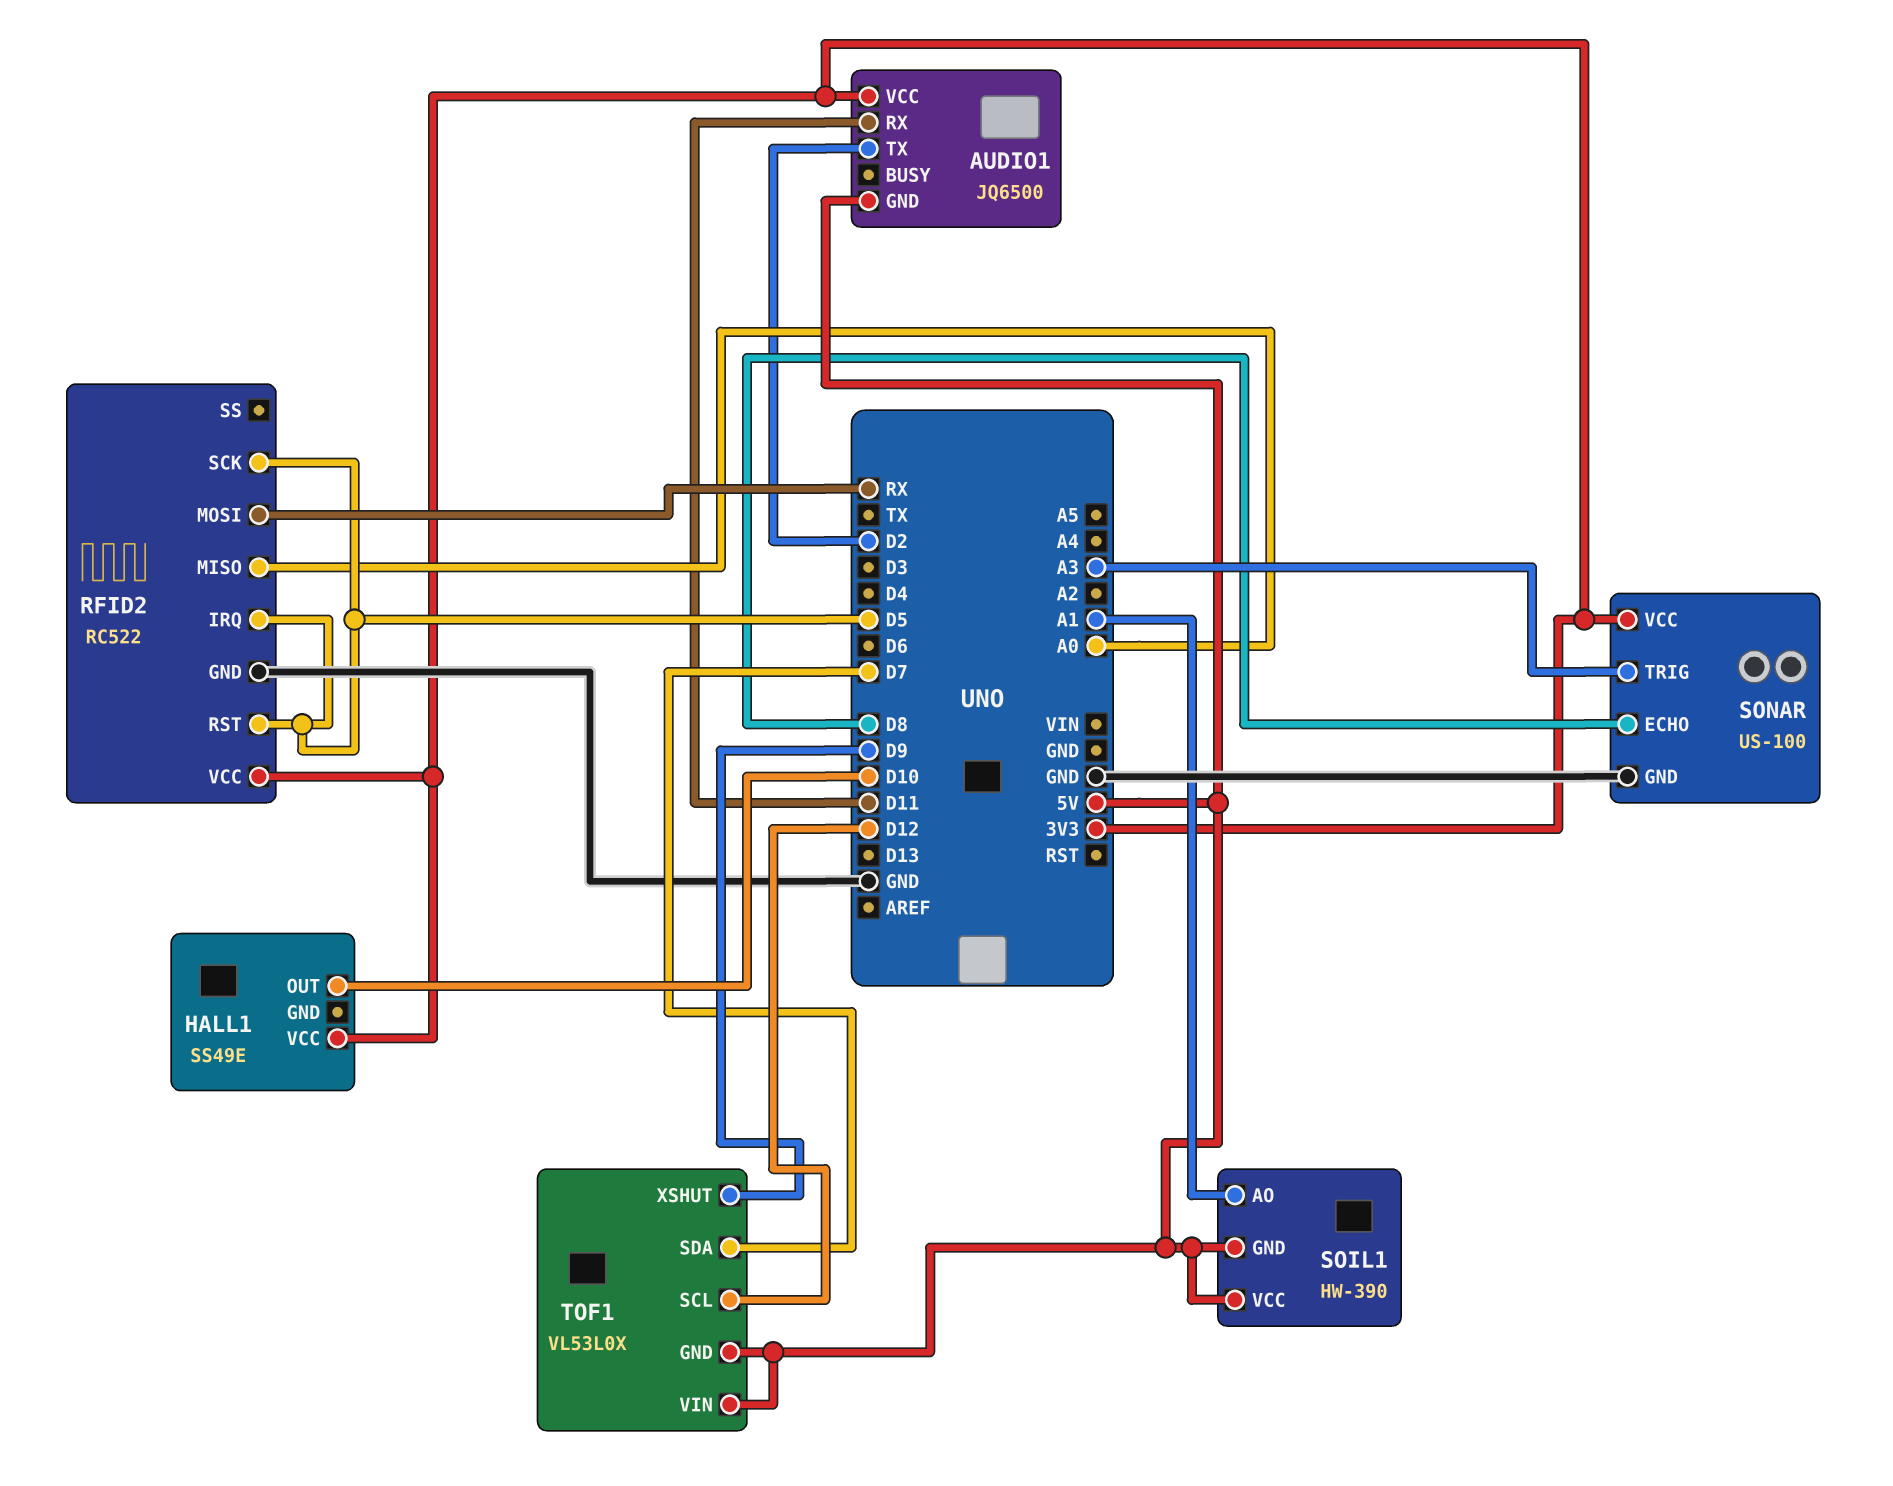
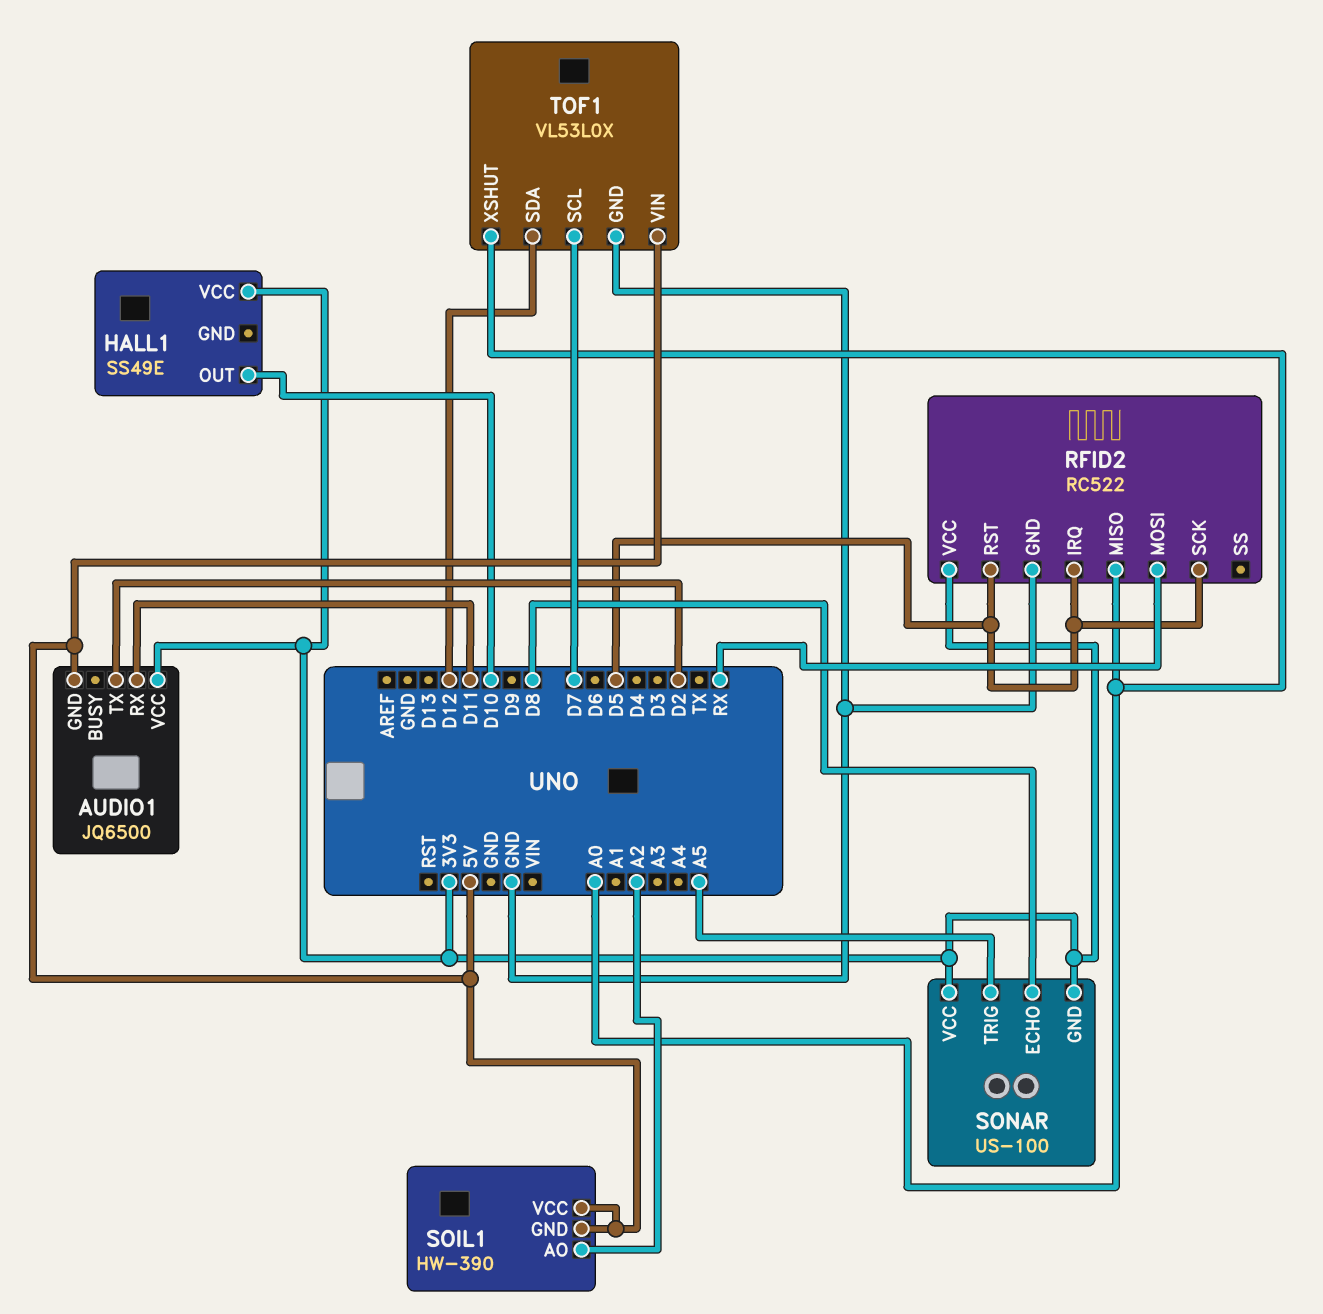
SOIL1 pin AO: A1 -> A2
SONAR pin GND: GND -> 3V3
SONAR pin TRIG: A3 -> A5
TOF1 pin GND: 5V -> GND
TOF1 pin SCL: D12 -> D7
TOF1 pin SDA: D7 -> D12
TOF1 pin XSHUT: D9 -> A0

